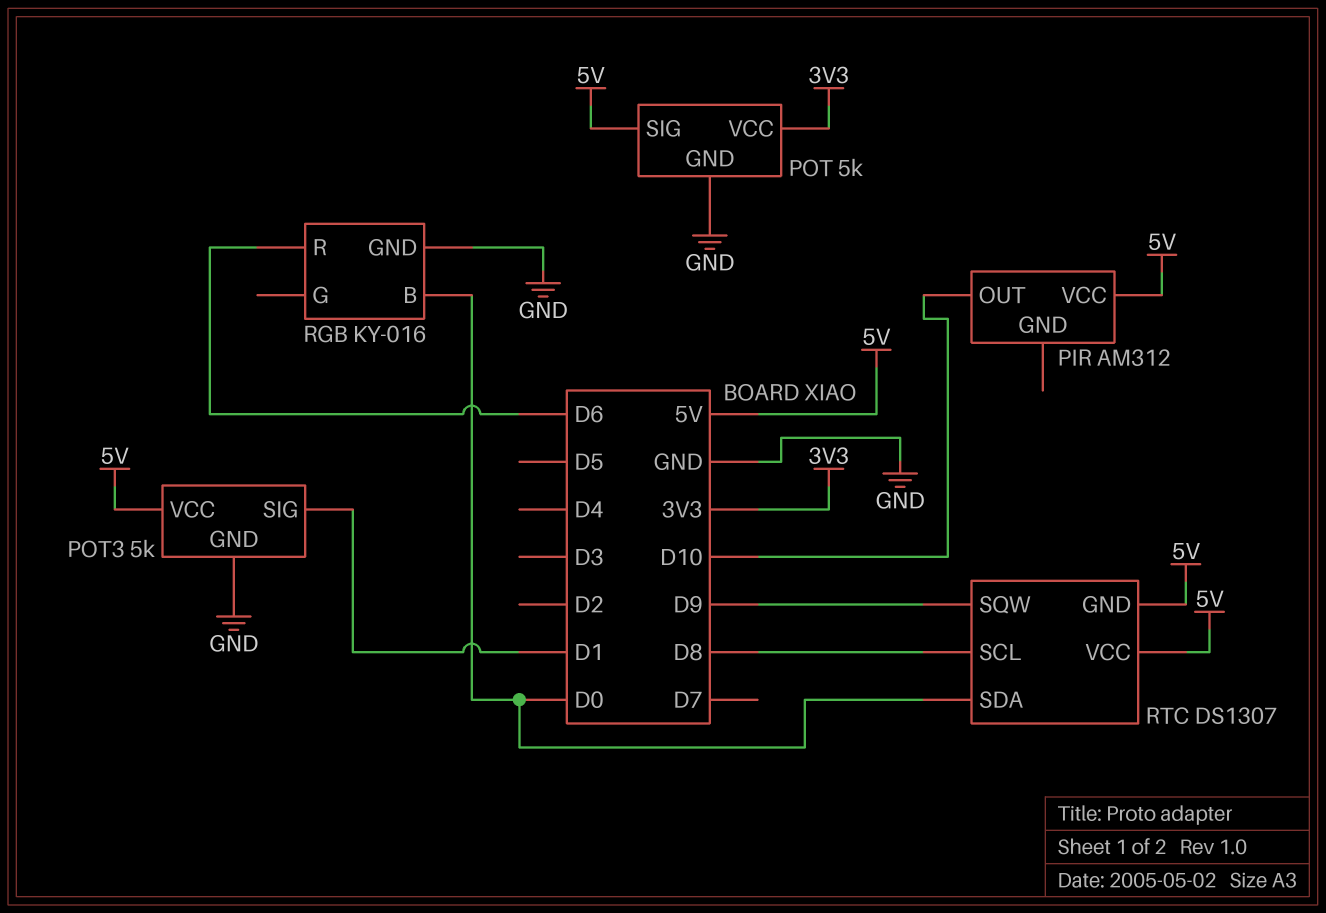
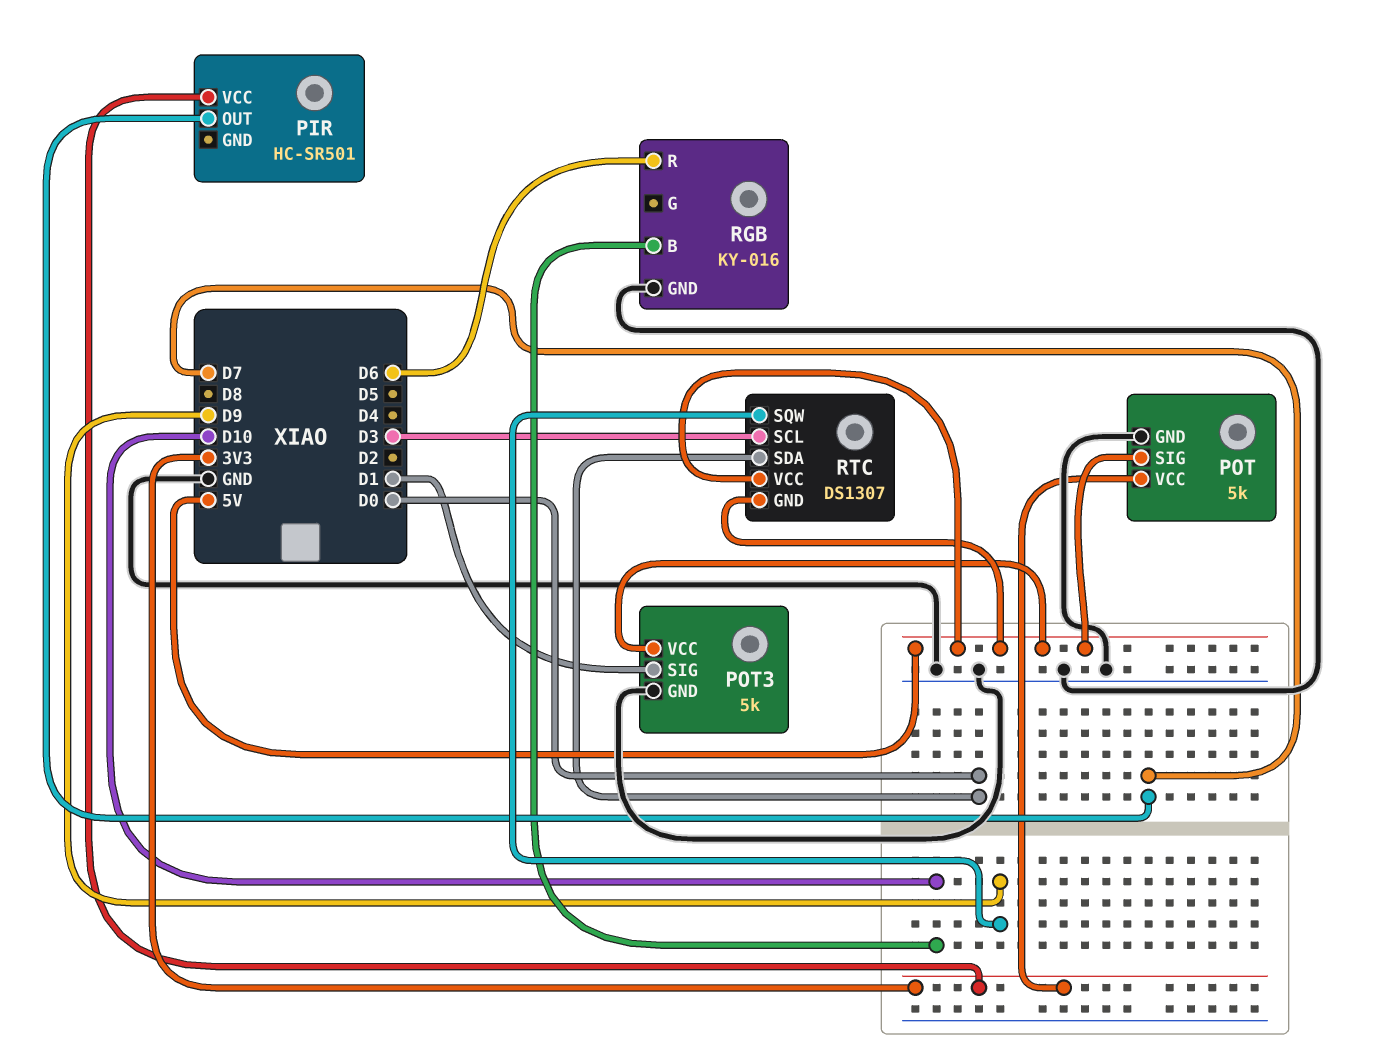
PIR: AM312 -> HC-SR501
PIR pin OUT: D10 -> D7
PIR pin VCC: 5V -> 3V3
RGB pin B: D0 -> D10
RTC pin SCL: D8 -> D3

